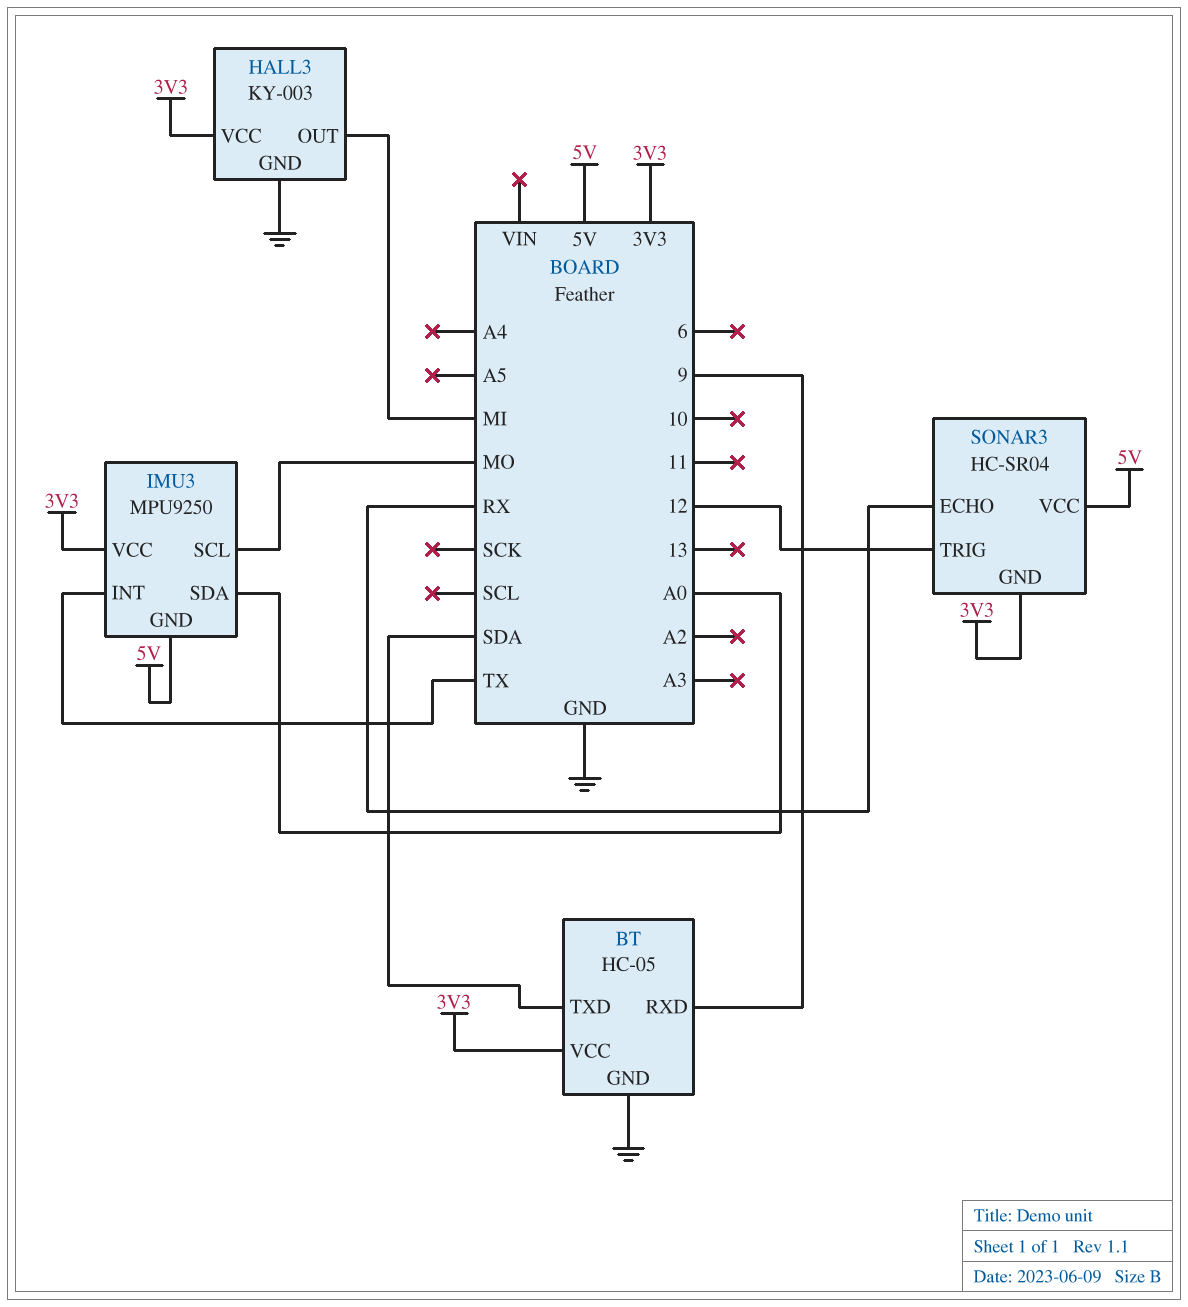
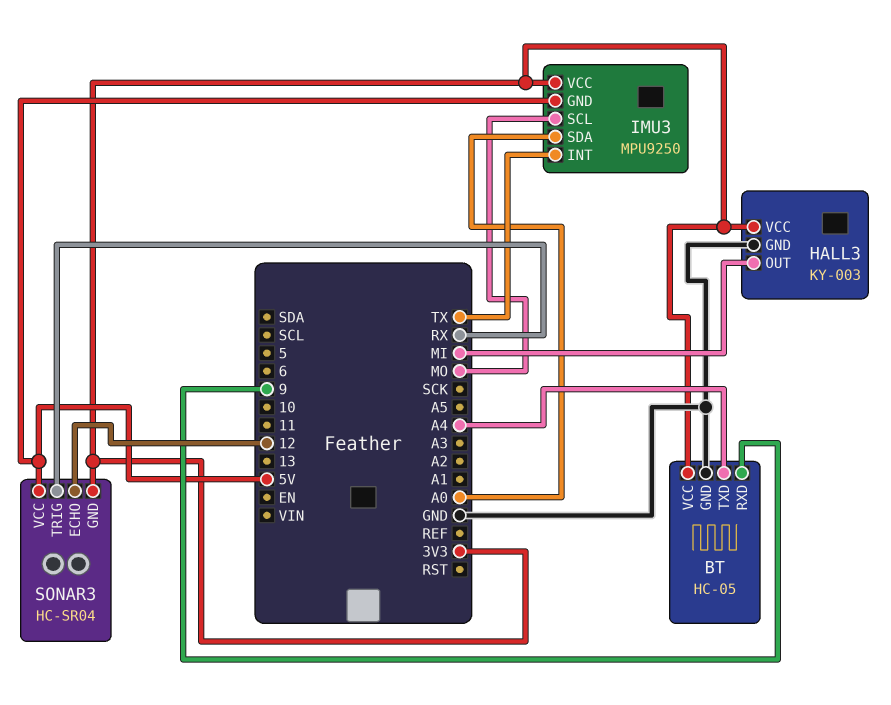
BT pin TXD: SDA -> A4
SONAR3 pin ECHO: RX -> 12
SONAR3 pin TRIG: 12 -> RX

